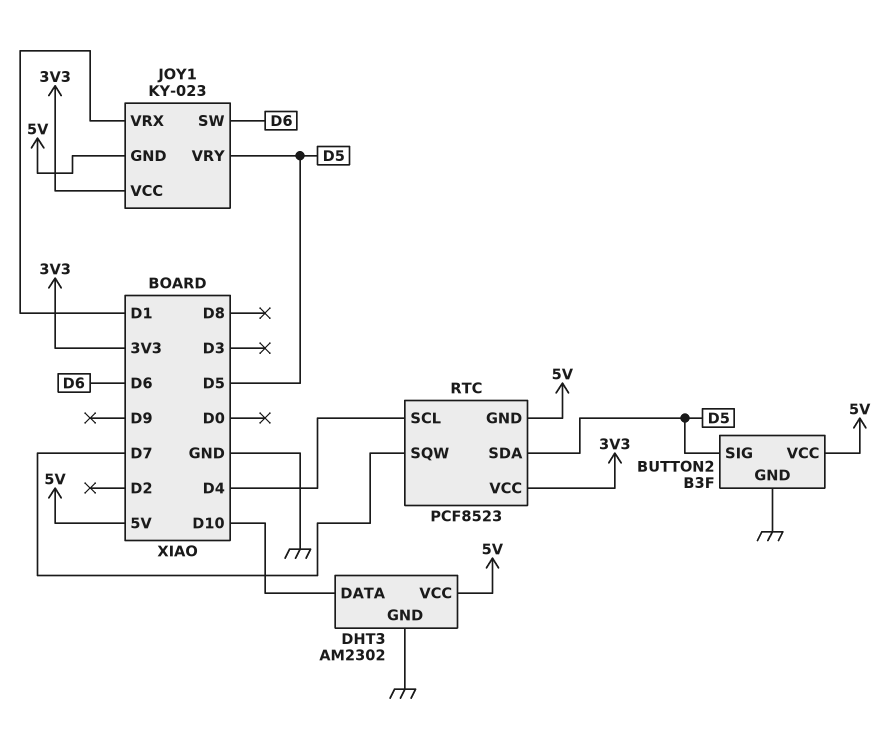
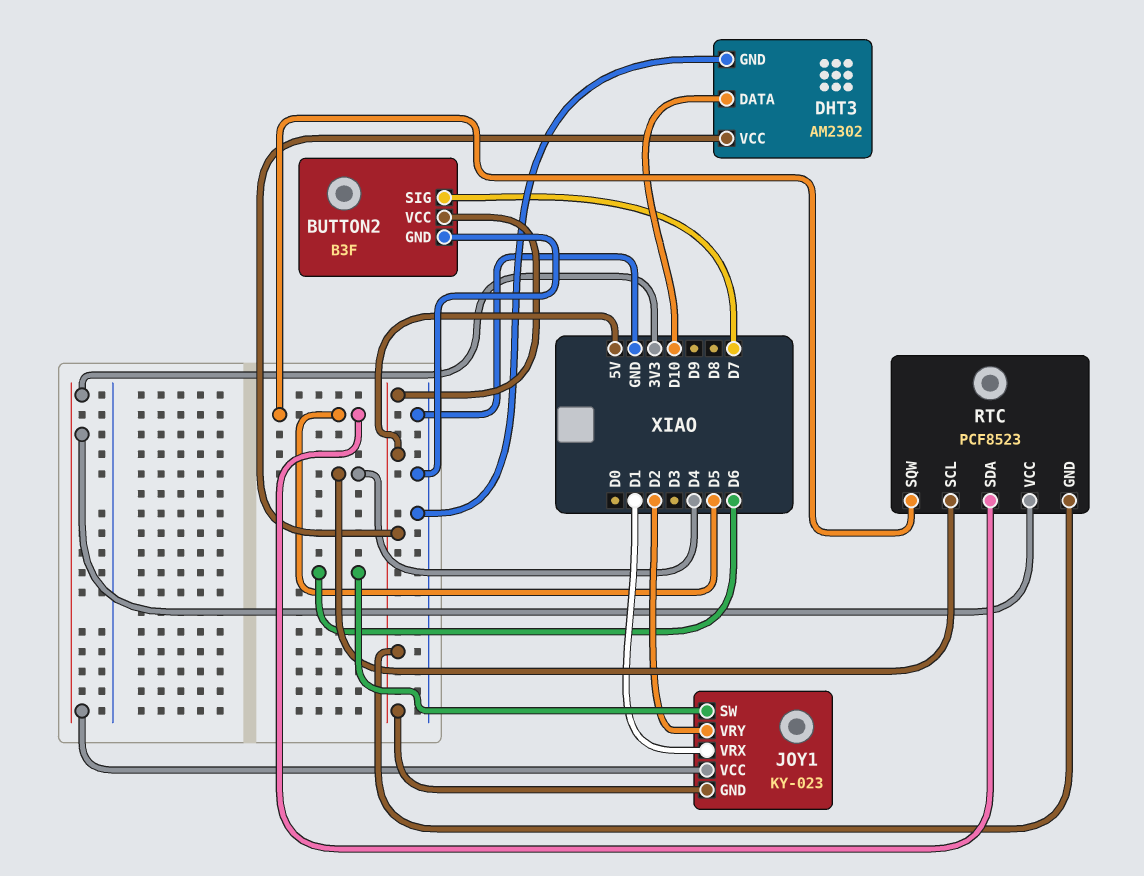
BUTTON2 pin SIG: D5 -> D7
JOY1 pin VRY: D5 -> D2
RTC pin SQW: D7 -> D5

